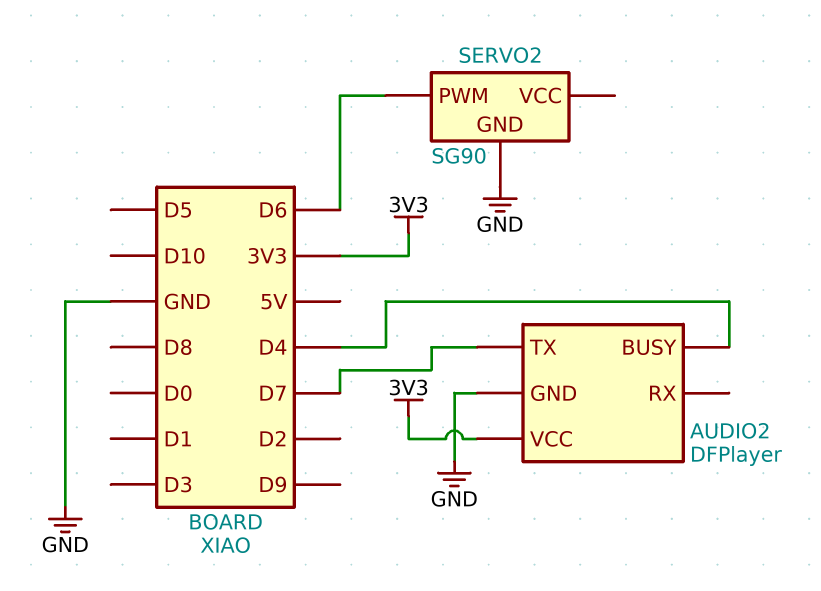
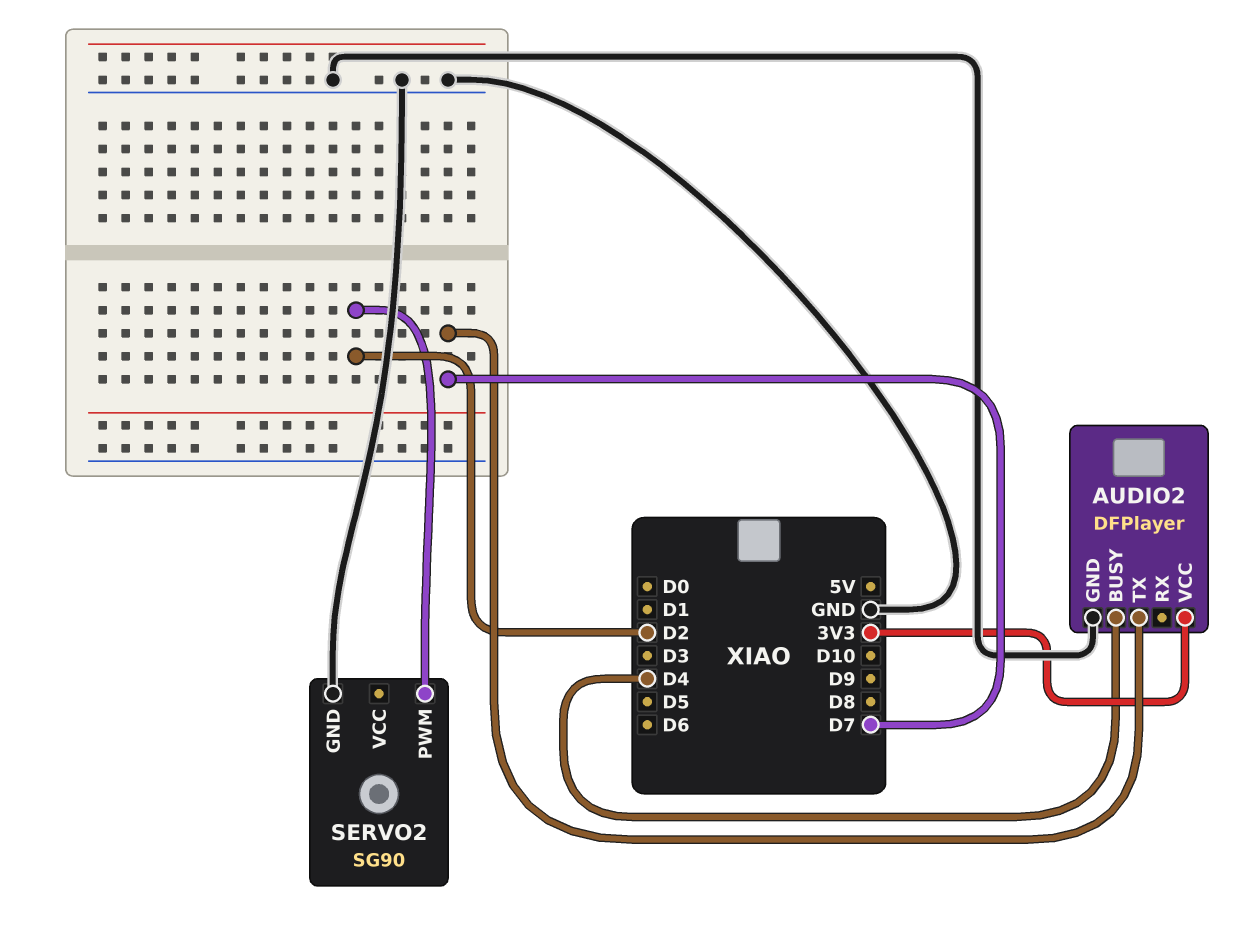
SERVO2 pin PWM: D6 -> D2

